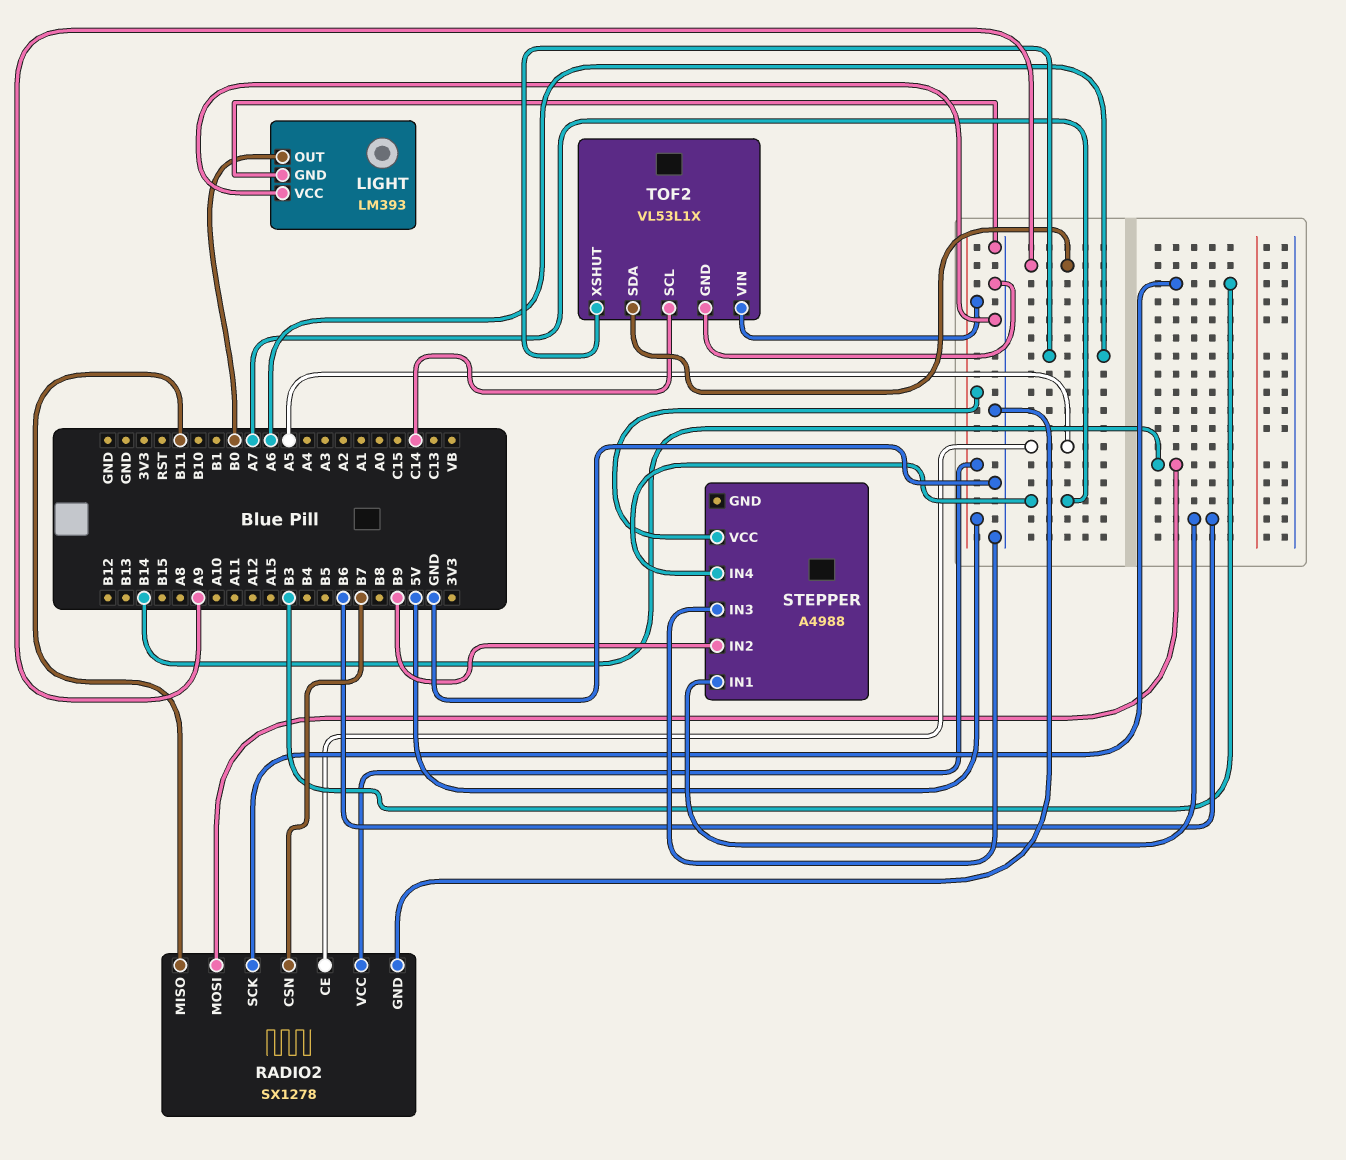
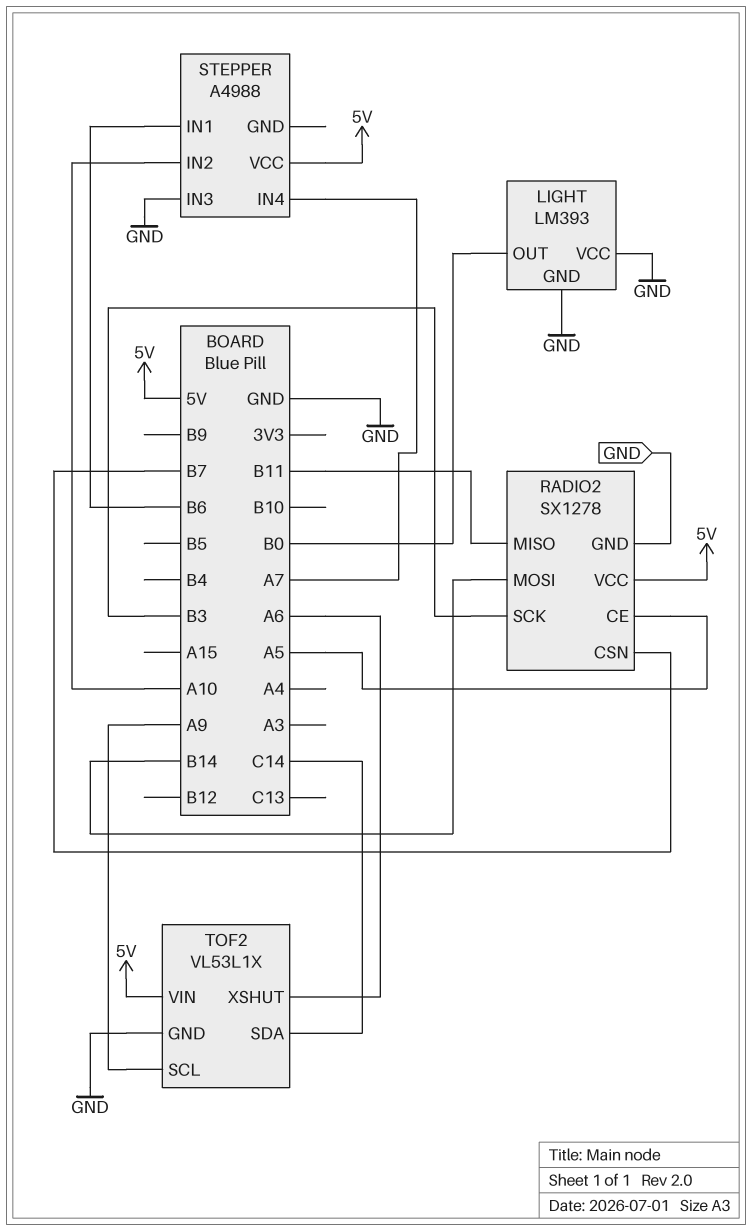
STEPPER pin IN2: B9 -> A10
TOF2 pin SCL: C14 -> A9
TOF2 pin SDA: A9 -> C14

